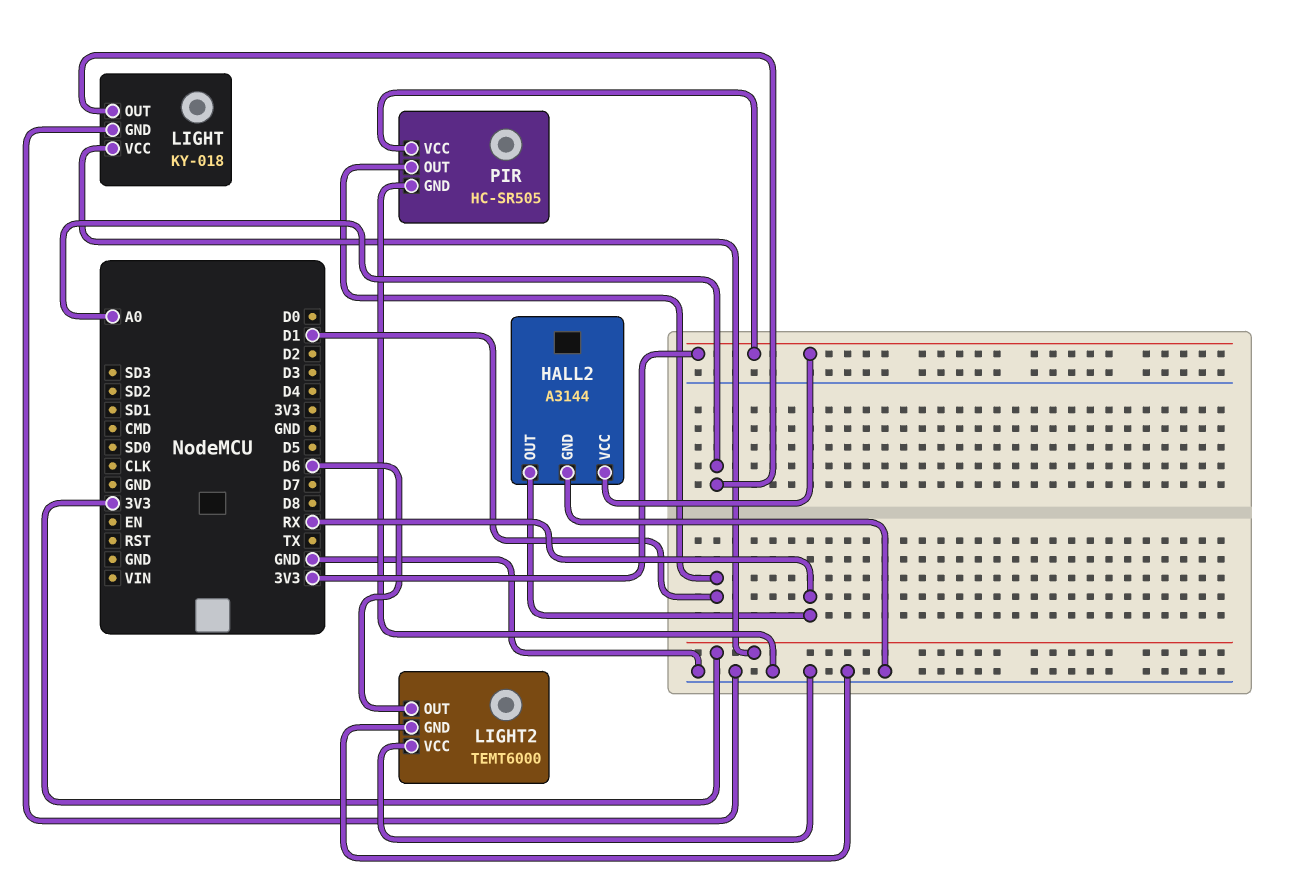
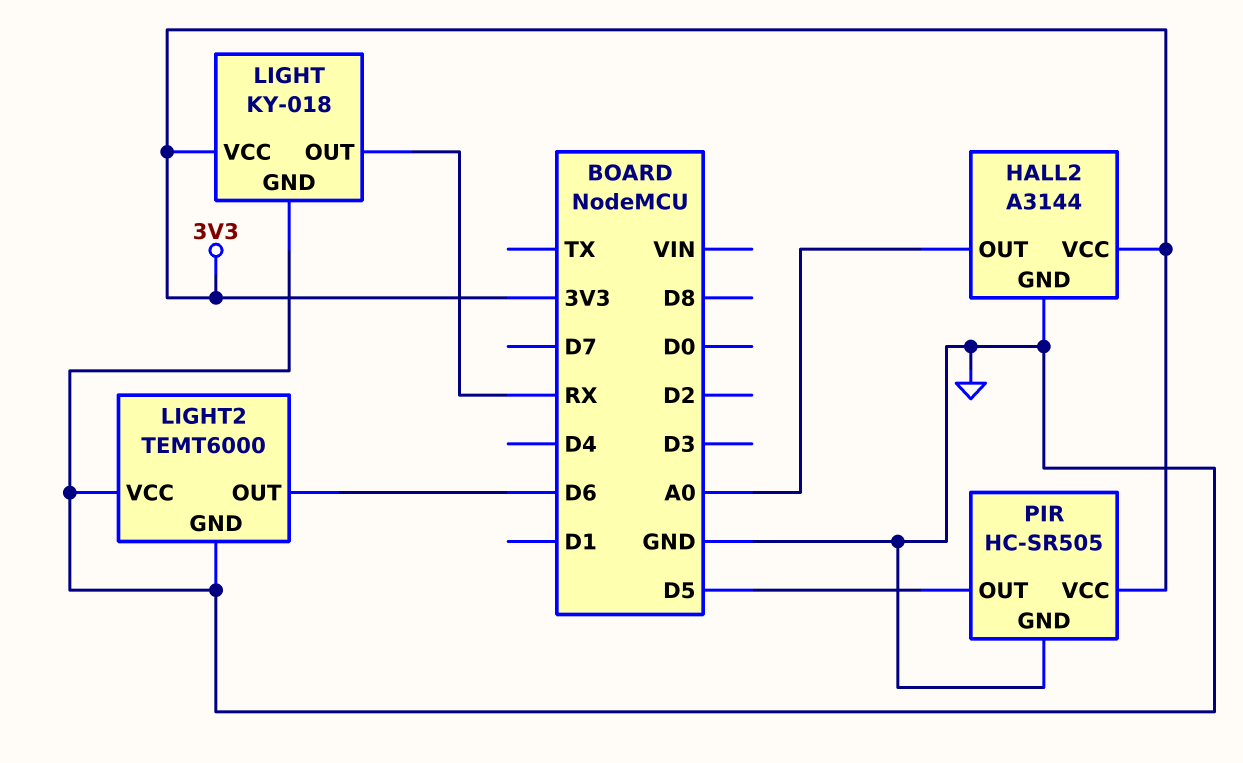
HALL2 pin OUT: RX -> A0
LIGHT pin OUT: A0 -> RX
PIR pin OUT: D1 -> D5

